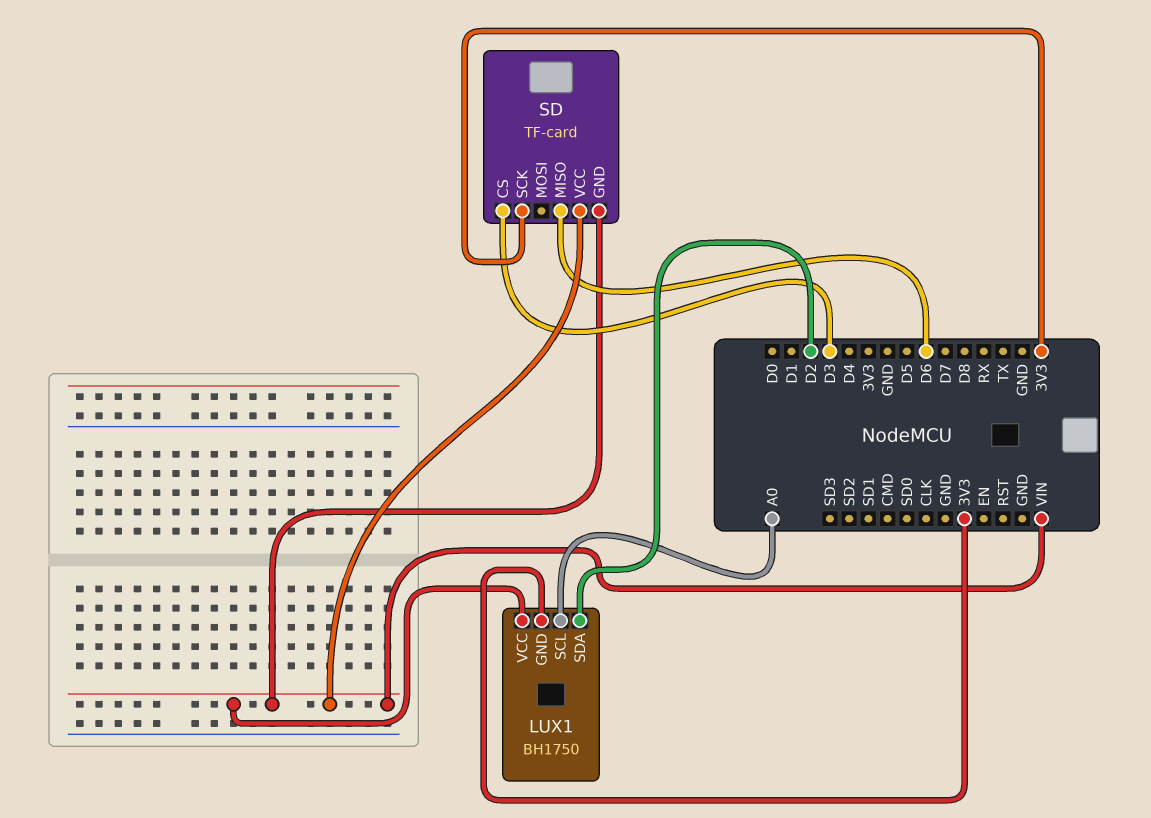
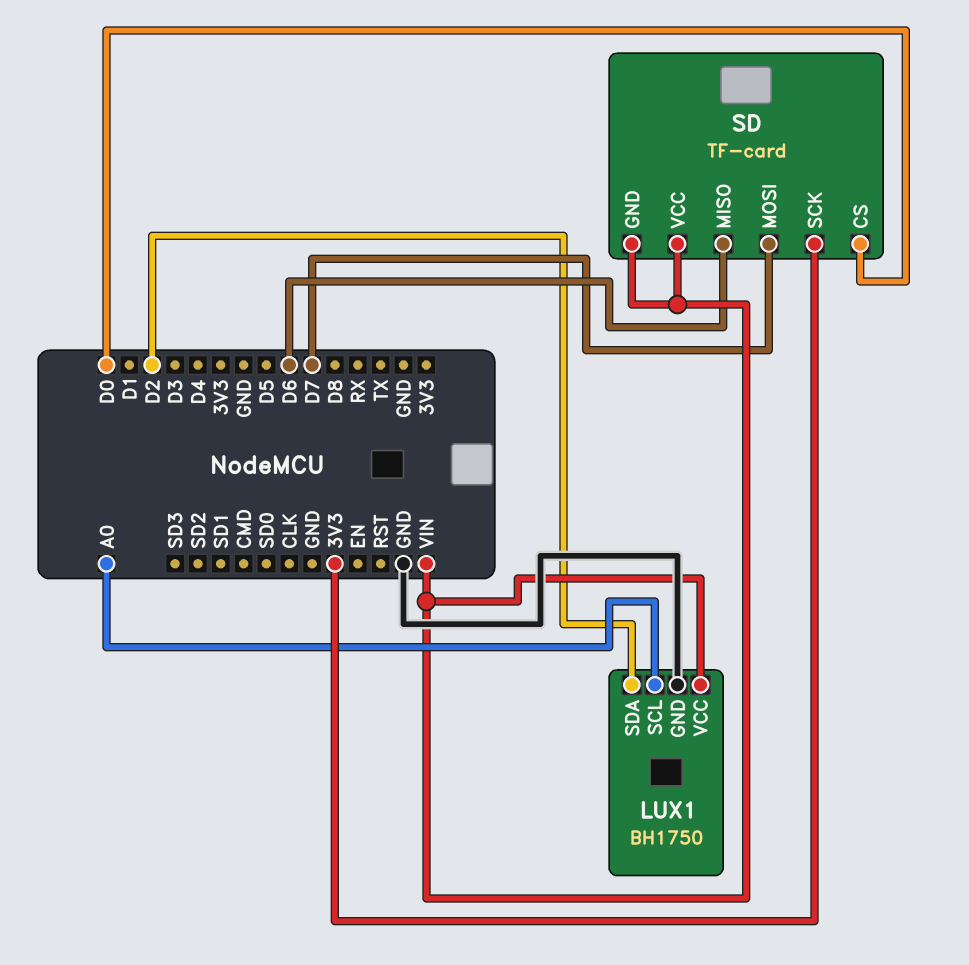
LUX1 pin GND: 3V3 -> GND
SD pin CS: D3 -> D0
SD pin MOSI: none -> D7

